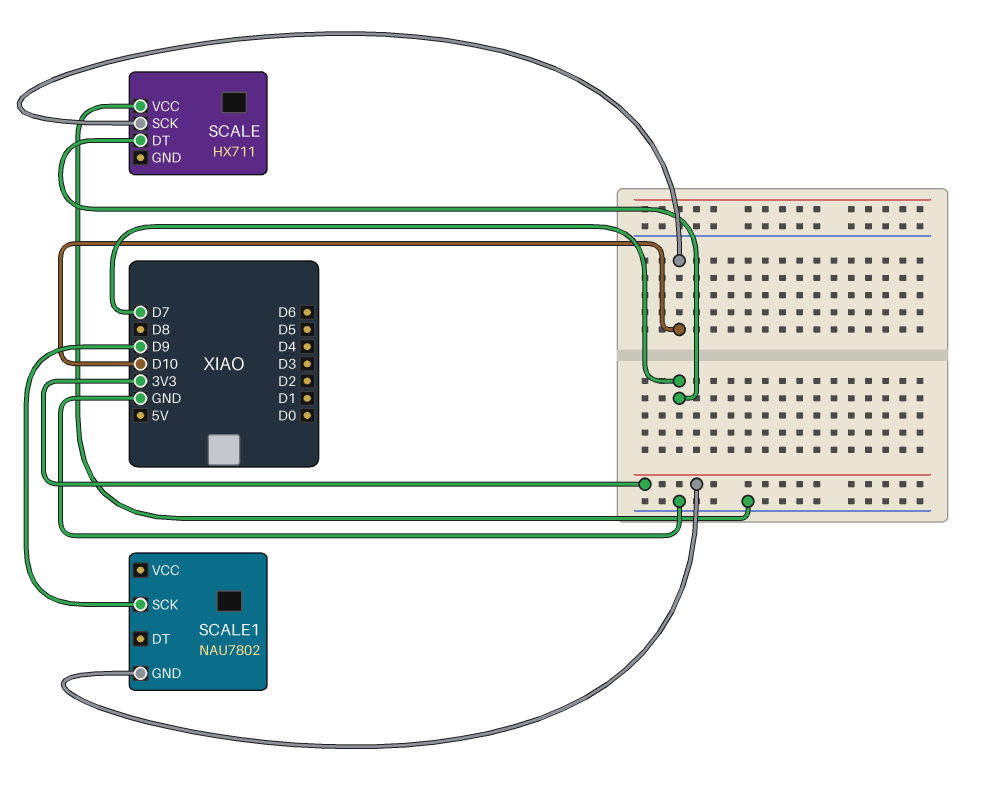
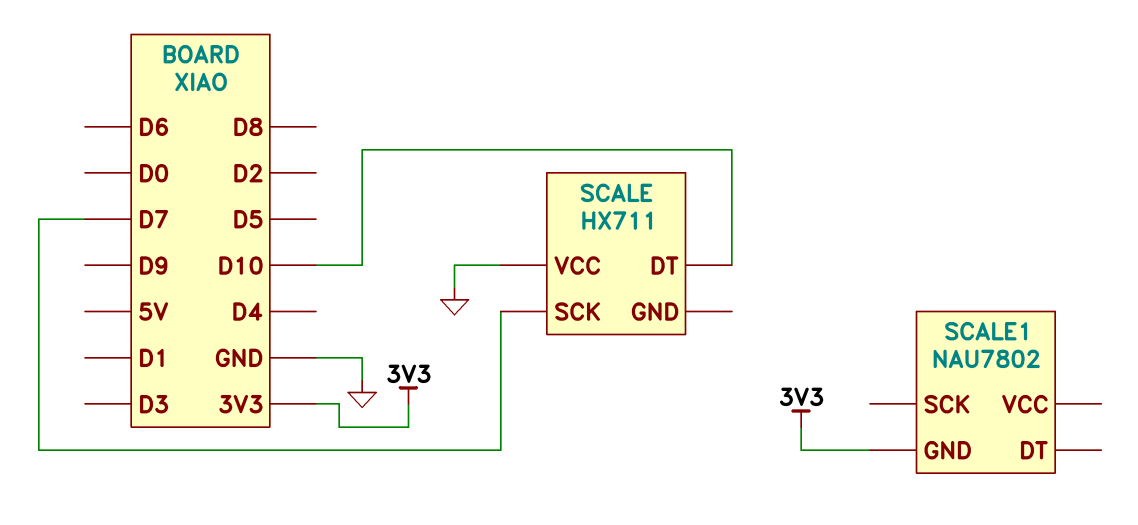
SCALE pin DT: D7 -> D10
SCALE pin SCK: D10 -> D7
SCALE1 pin SCK: D9 -> none

